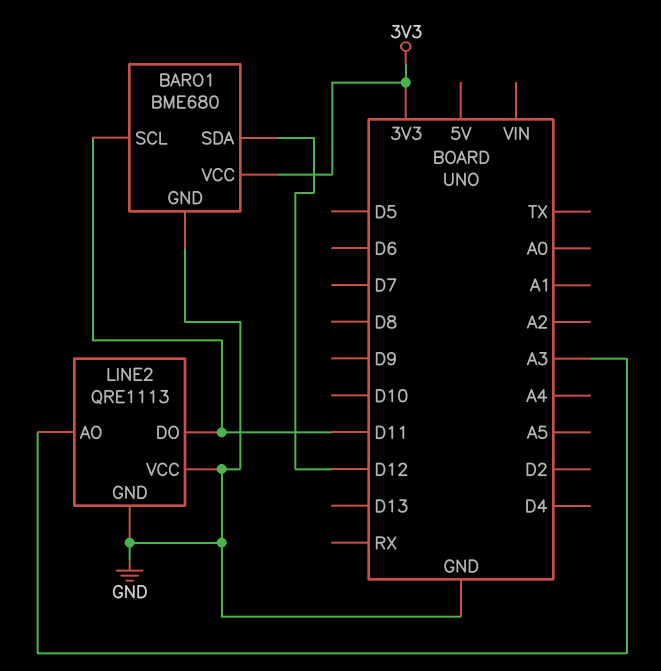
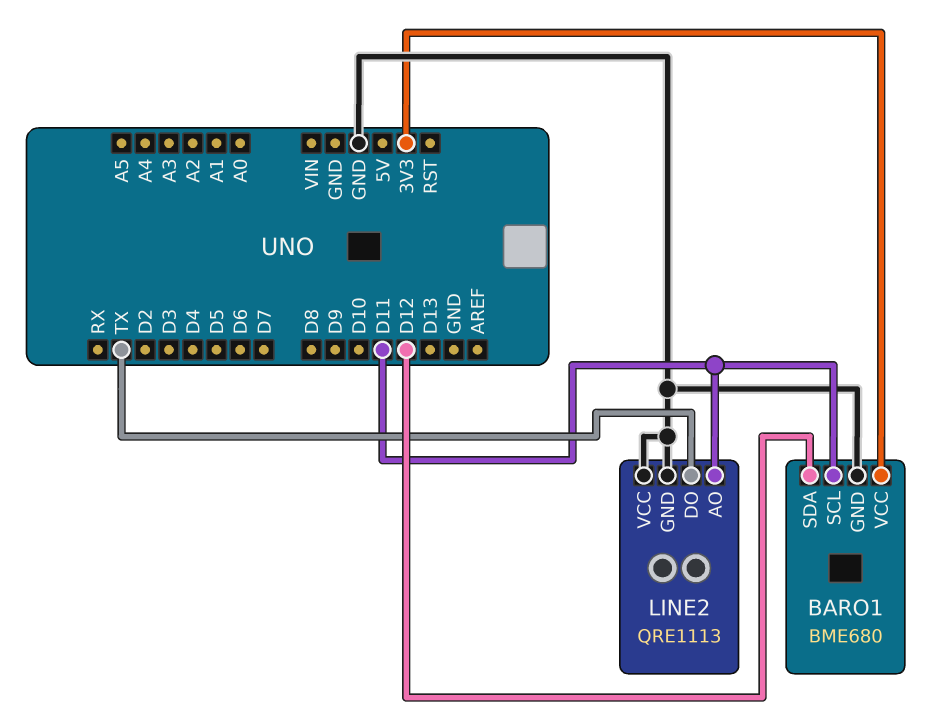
LINE2 pin AO: A3 -> D11
LINE2 pin DO: D11 -> TX

